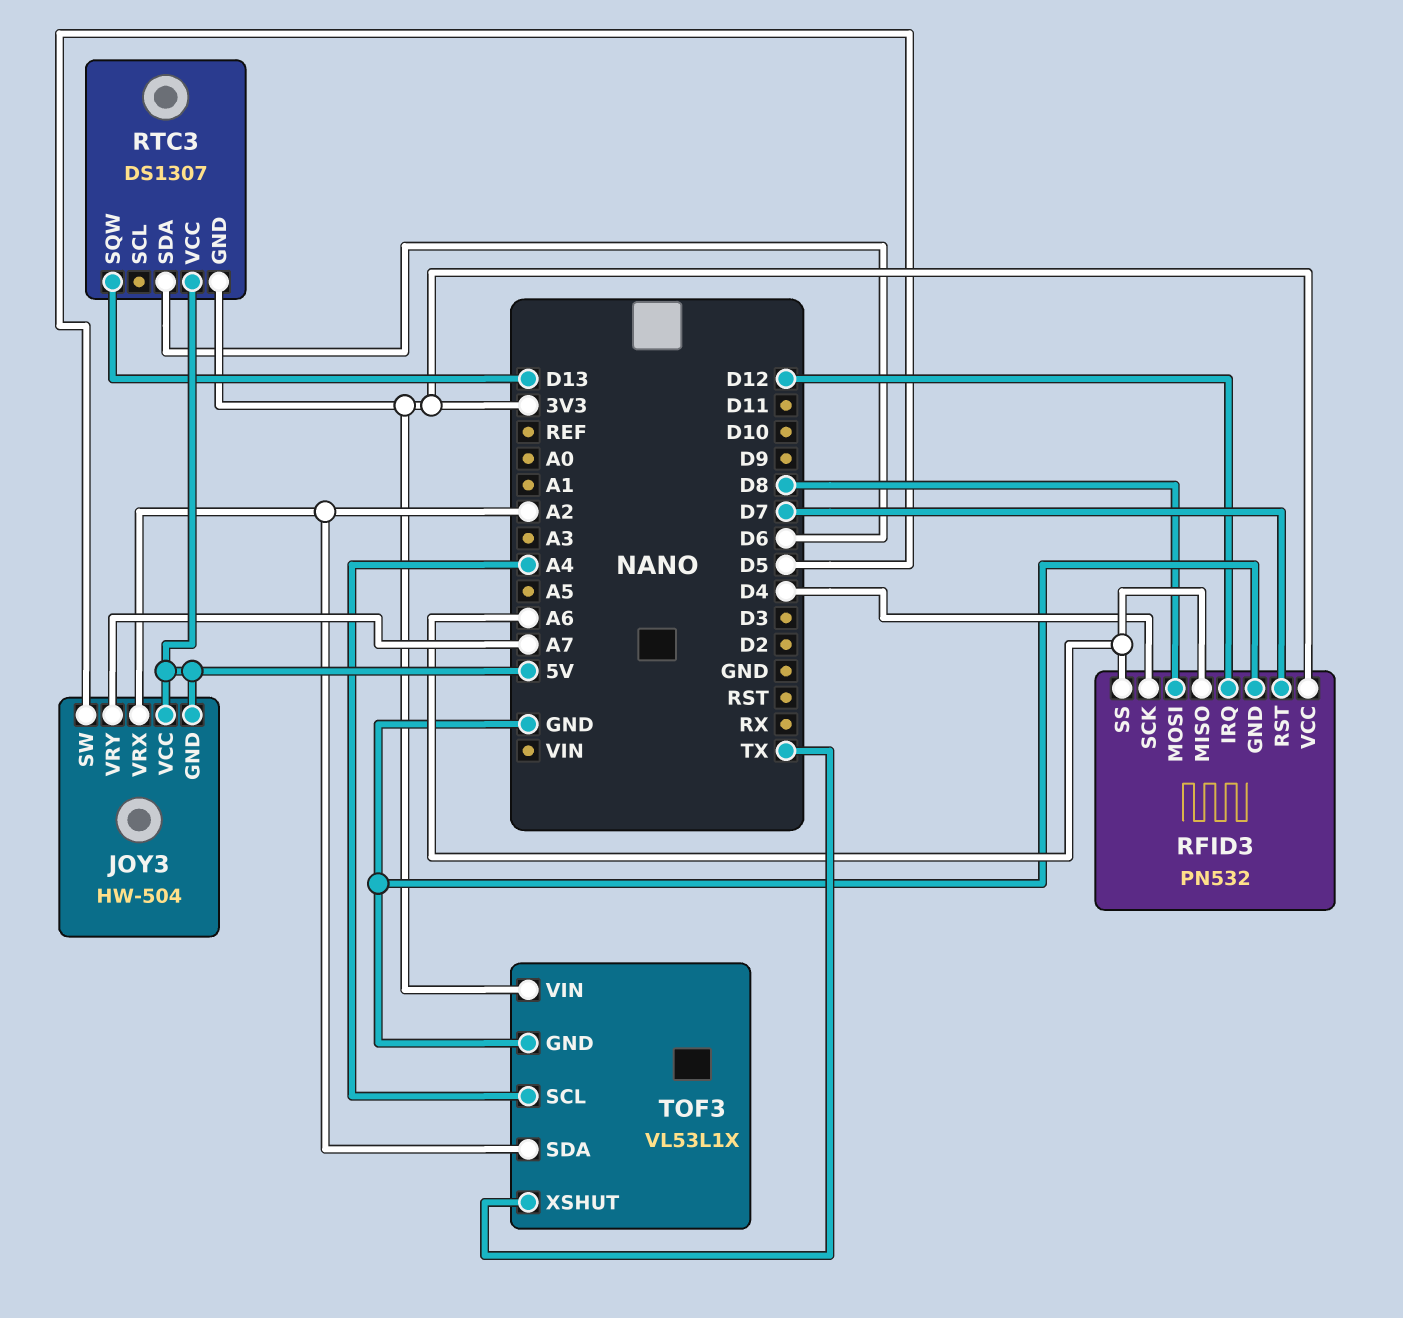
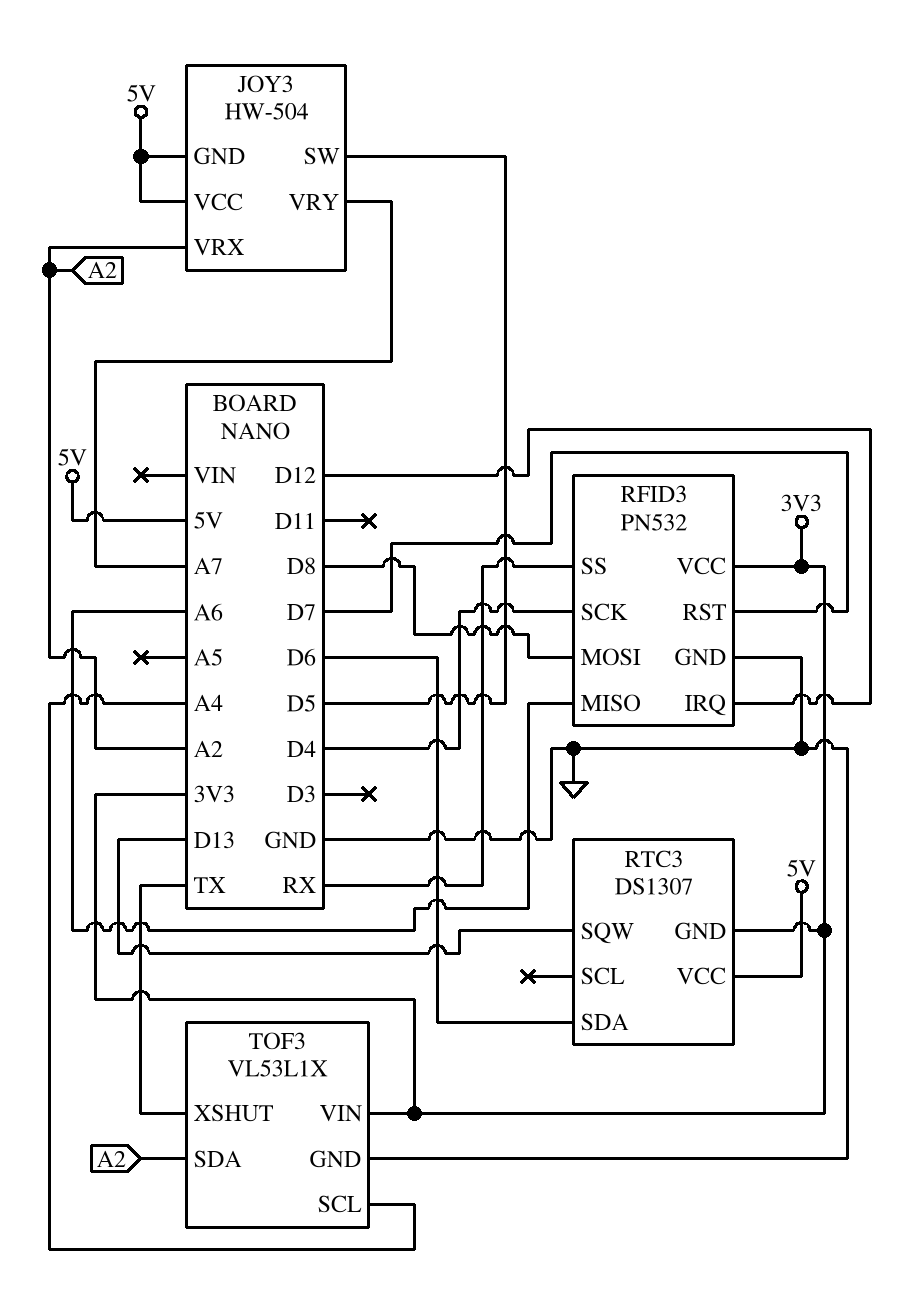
RFID3 pin SS: A6 -> RX

